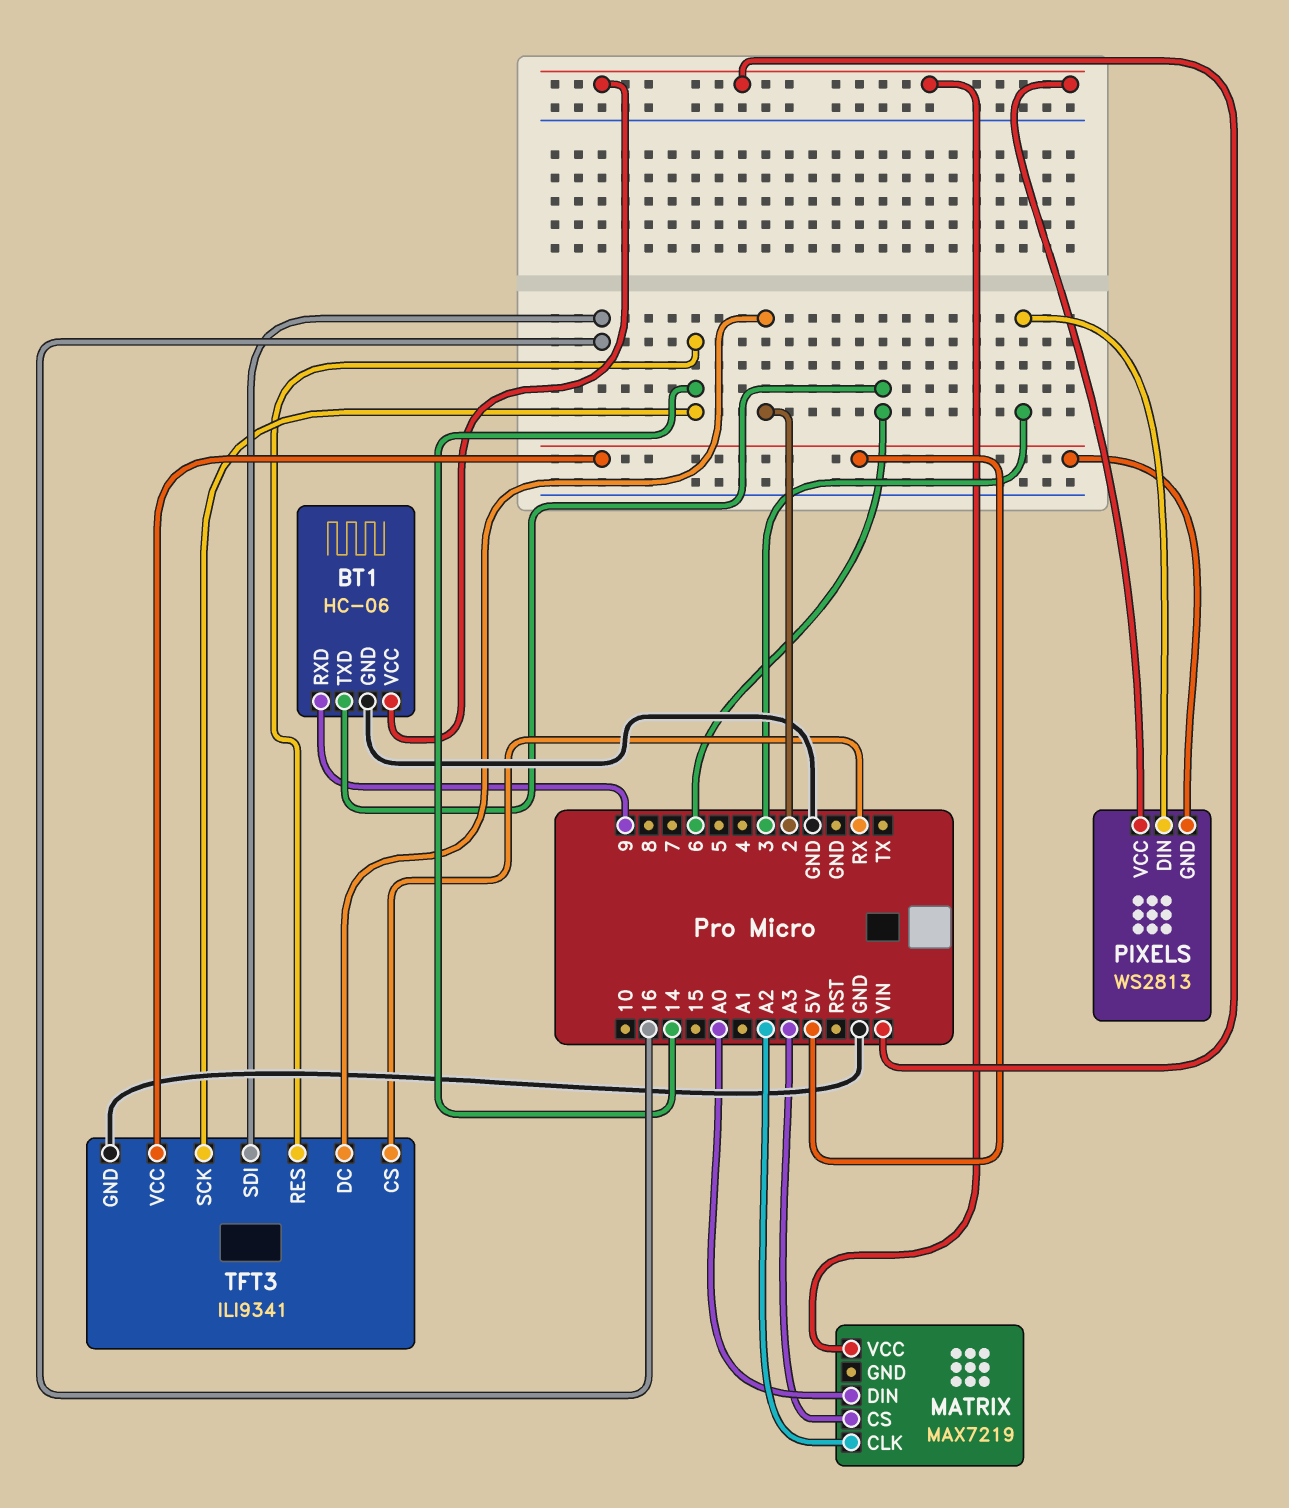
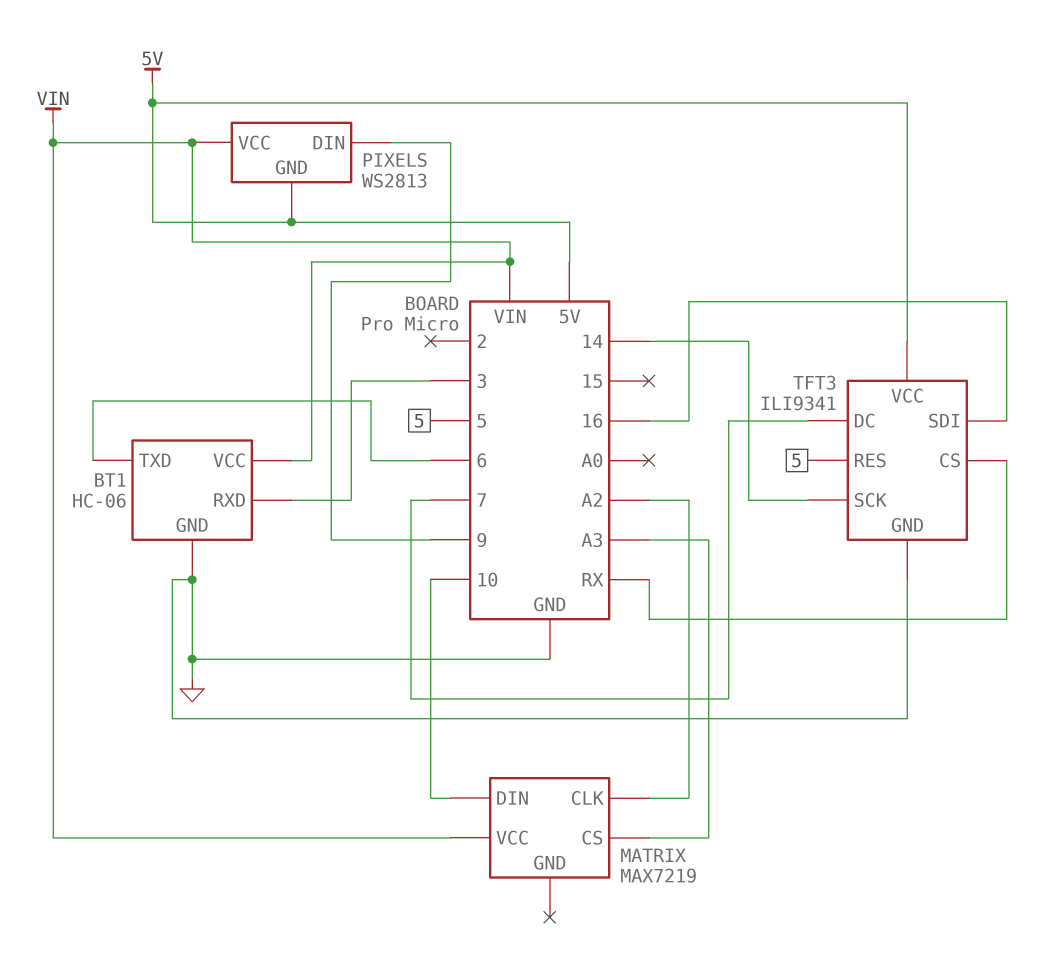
BT1 pin RXD: 9 -> 3
MATRIX pin DIN: A0 -> 10
PIXELS pin DIN: 3 -> 9
TFT3 pin DC: 2 -> 7
TFT3 pin RES: 14 -> 5

